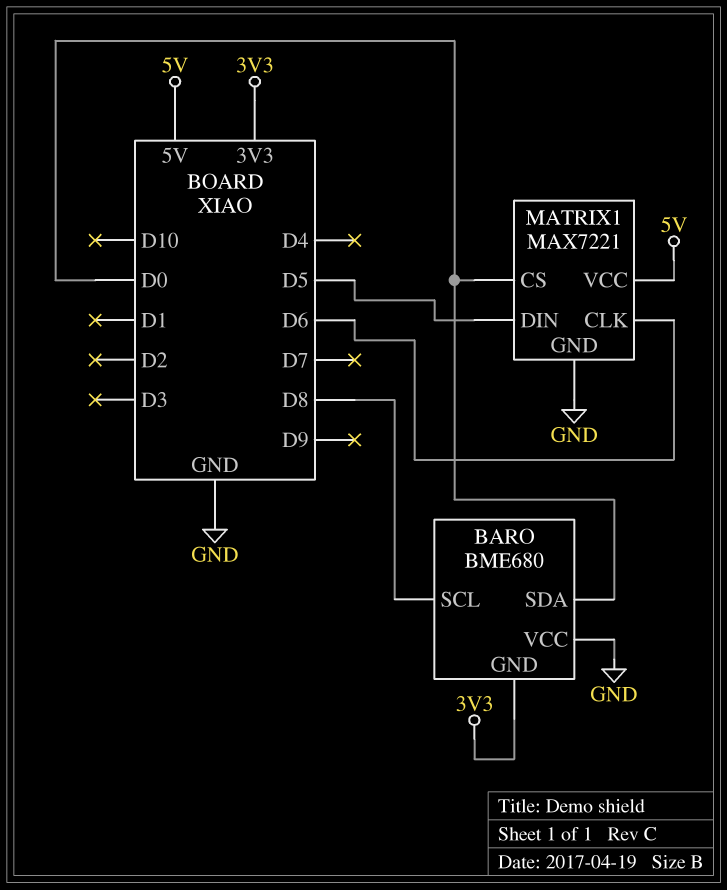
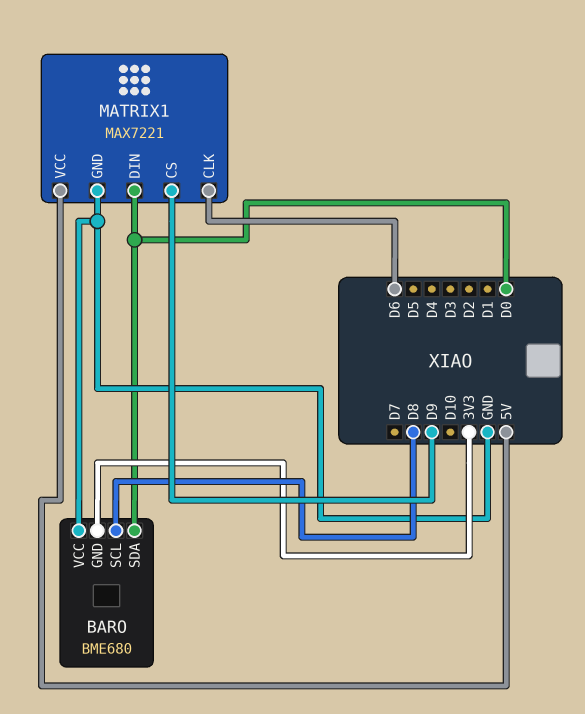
MATRIX1 pin CS: D0 -> D9
MATRIX1 pin DIN: D5 -> D0

